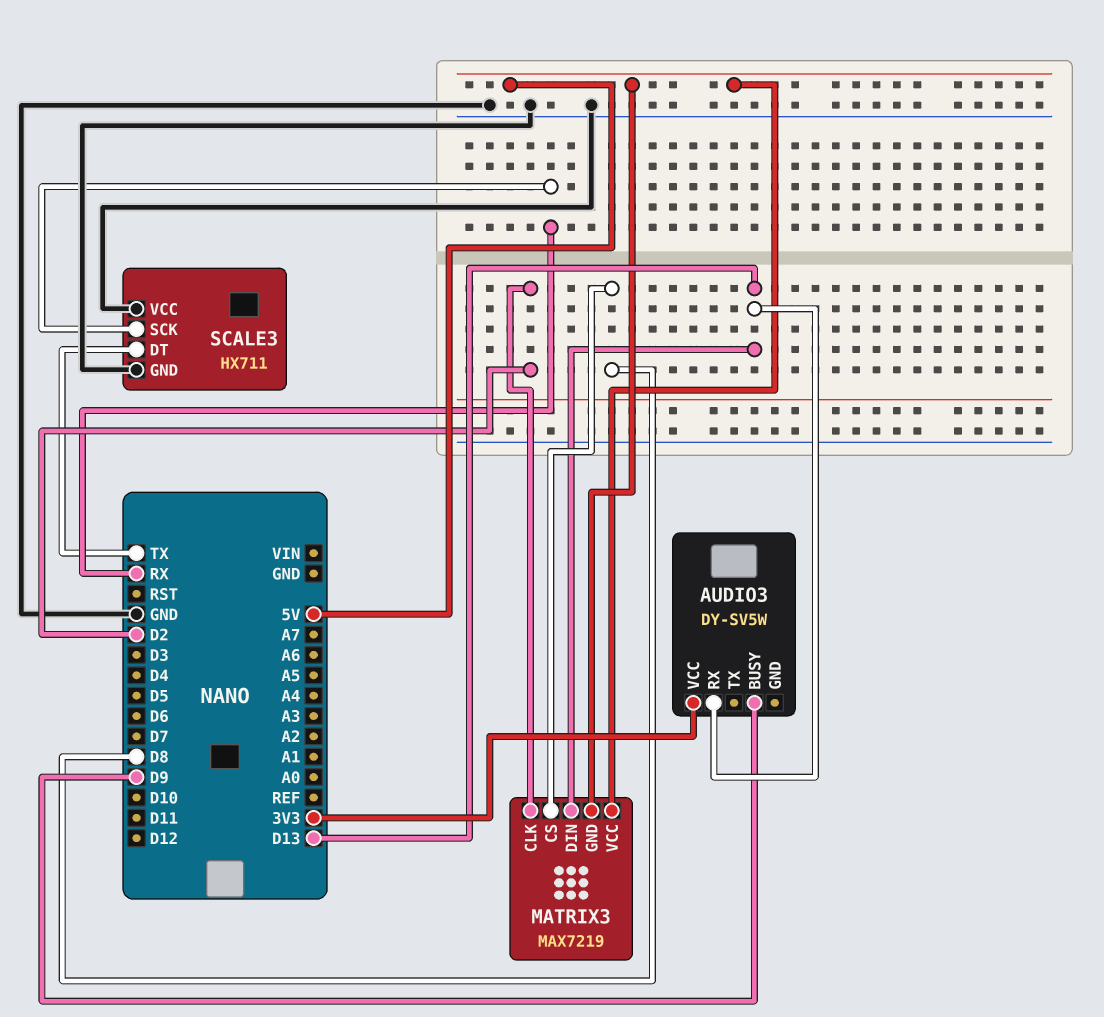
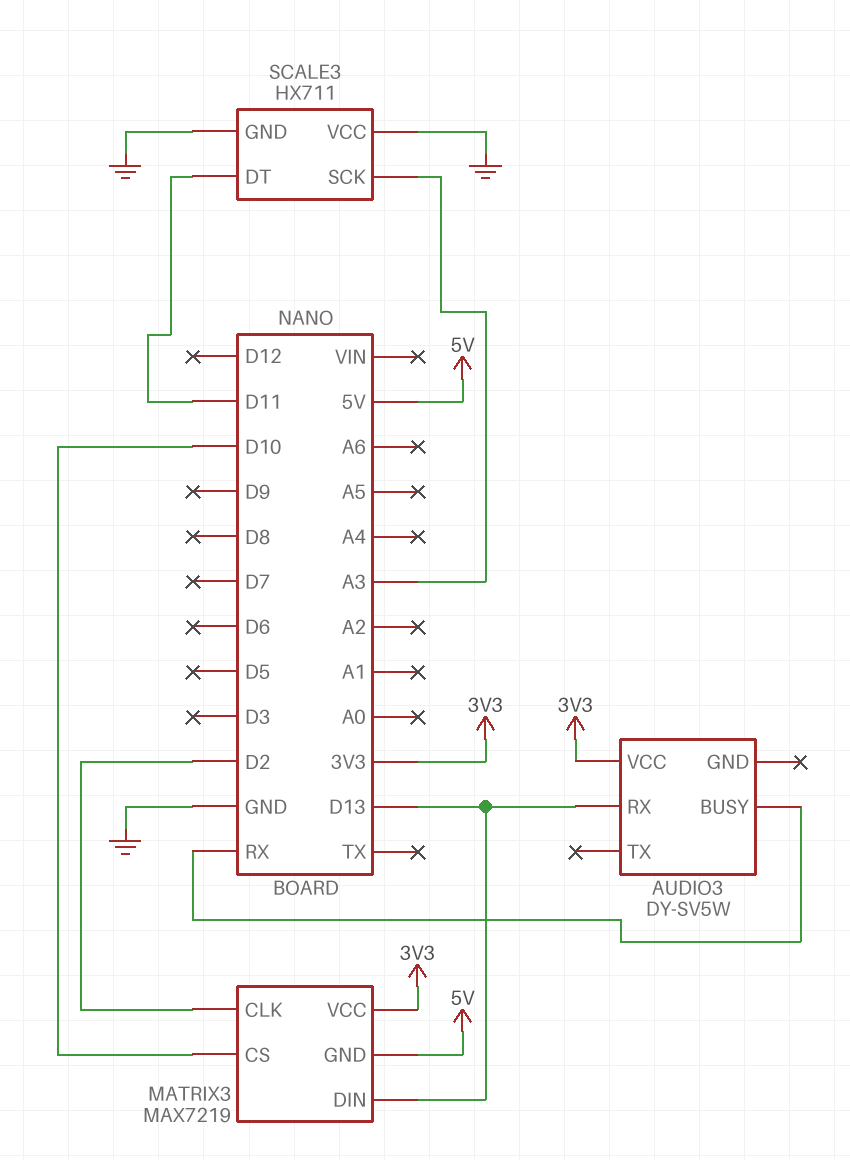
AUDIO3 pin BUSY: D9 -> RX
MATRIX3 pin CS: D8 -> D10
MATRIX3 pin VCC: 5V -> 3V3
SCALE3 pin DT: TX -> D11
SCALE3 pin SCK: RX -> A3

